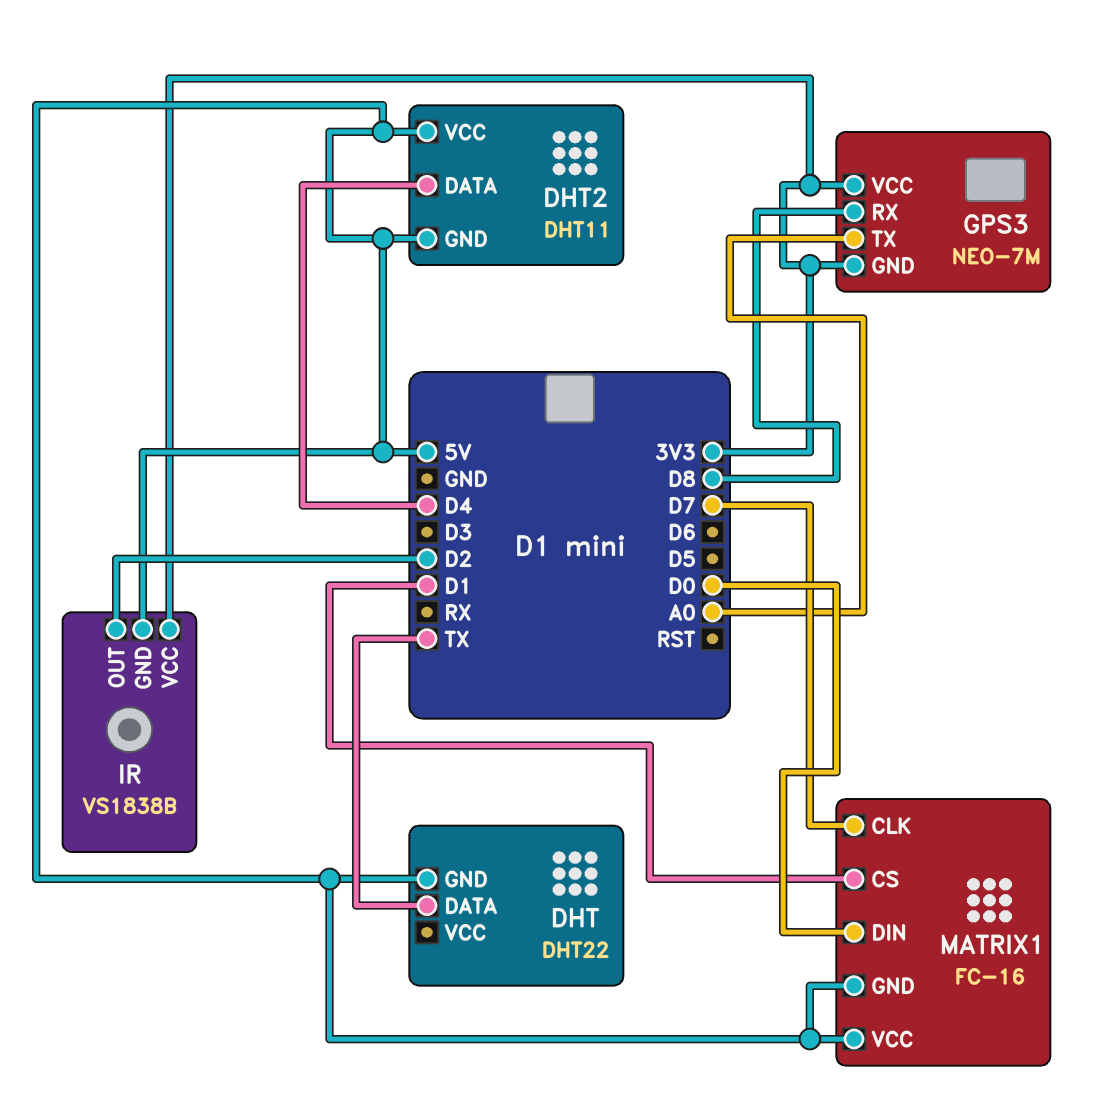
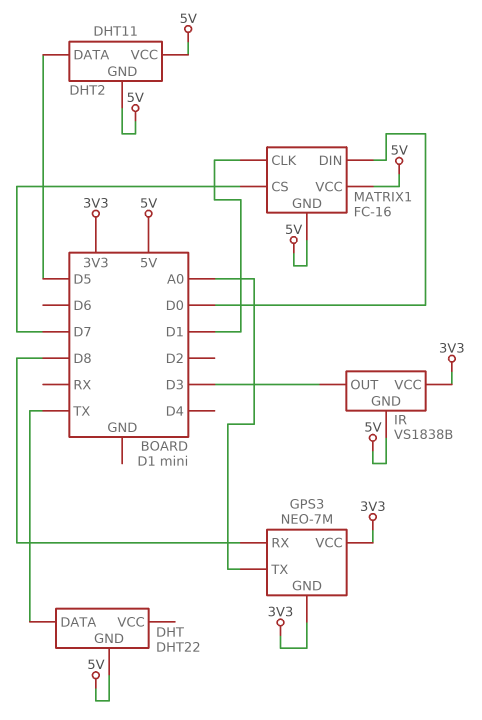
DHT2 pin DATA: D4 -> D5
IR pin OUT: D2 -> D3
MATRIX1 pin CLK: D7 -> D1
MATRIX1 pin CS: D1 -> D7

